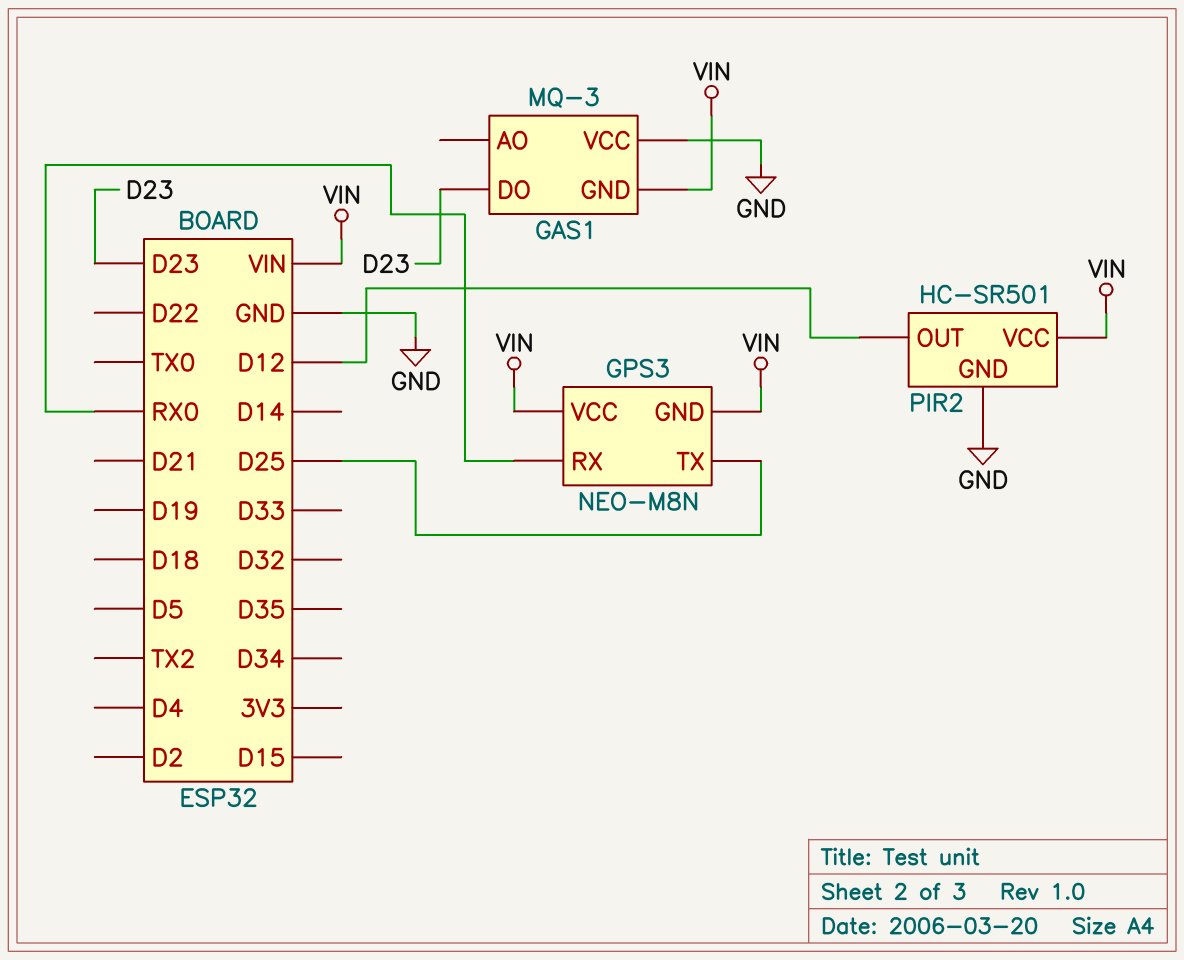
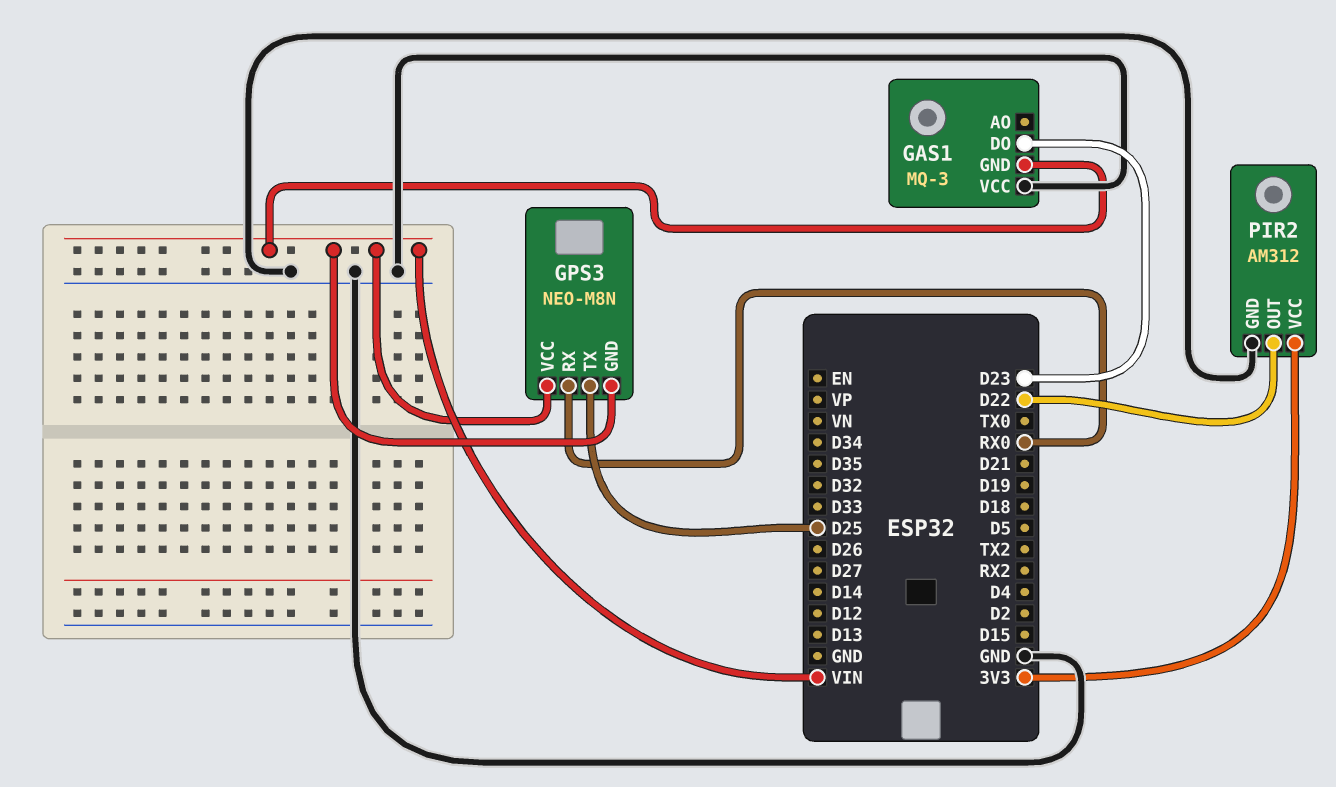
PIR2: HC-SR501 -> AM312
PIR2 pin OUT: D12 -> D22
PIR2 pin VCC: VIN -> 3V3

